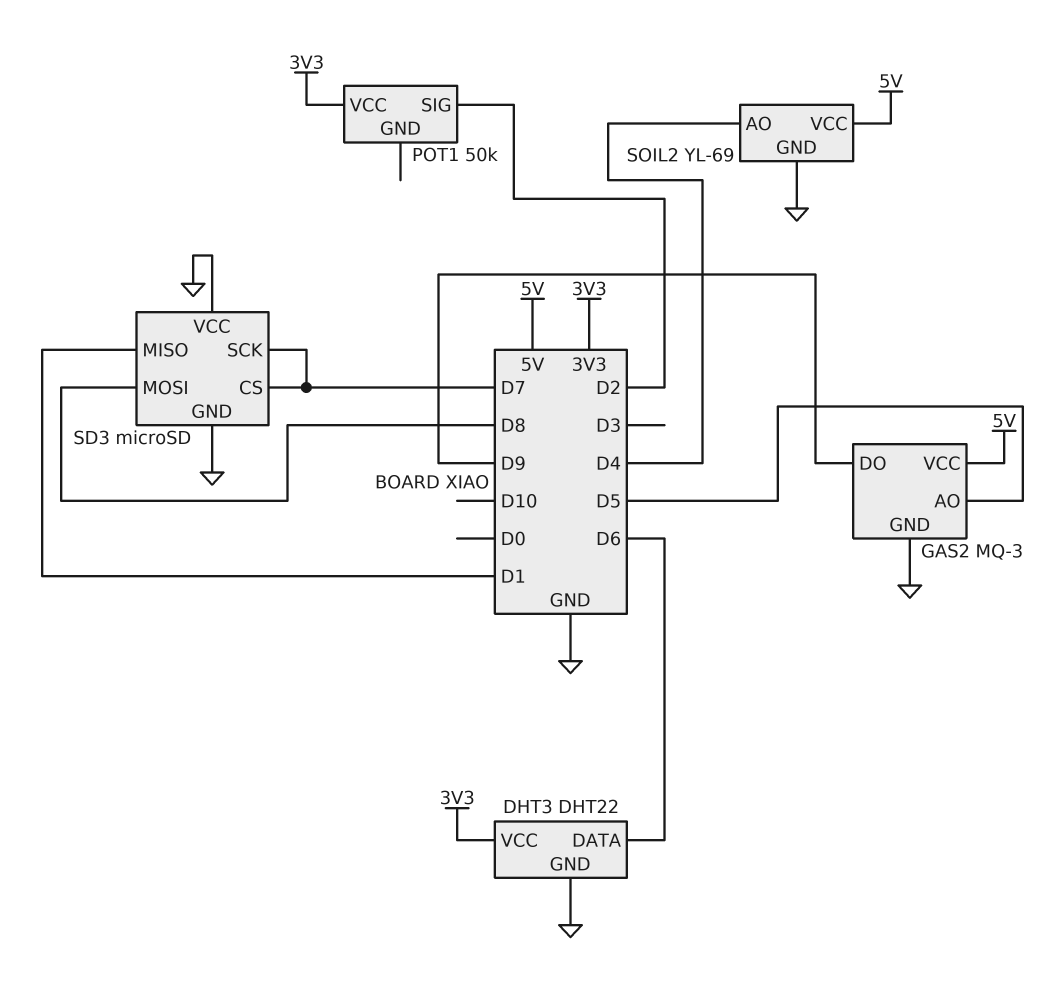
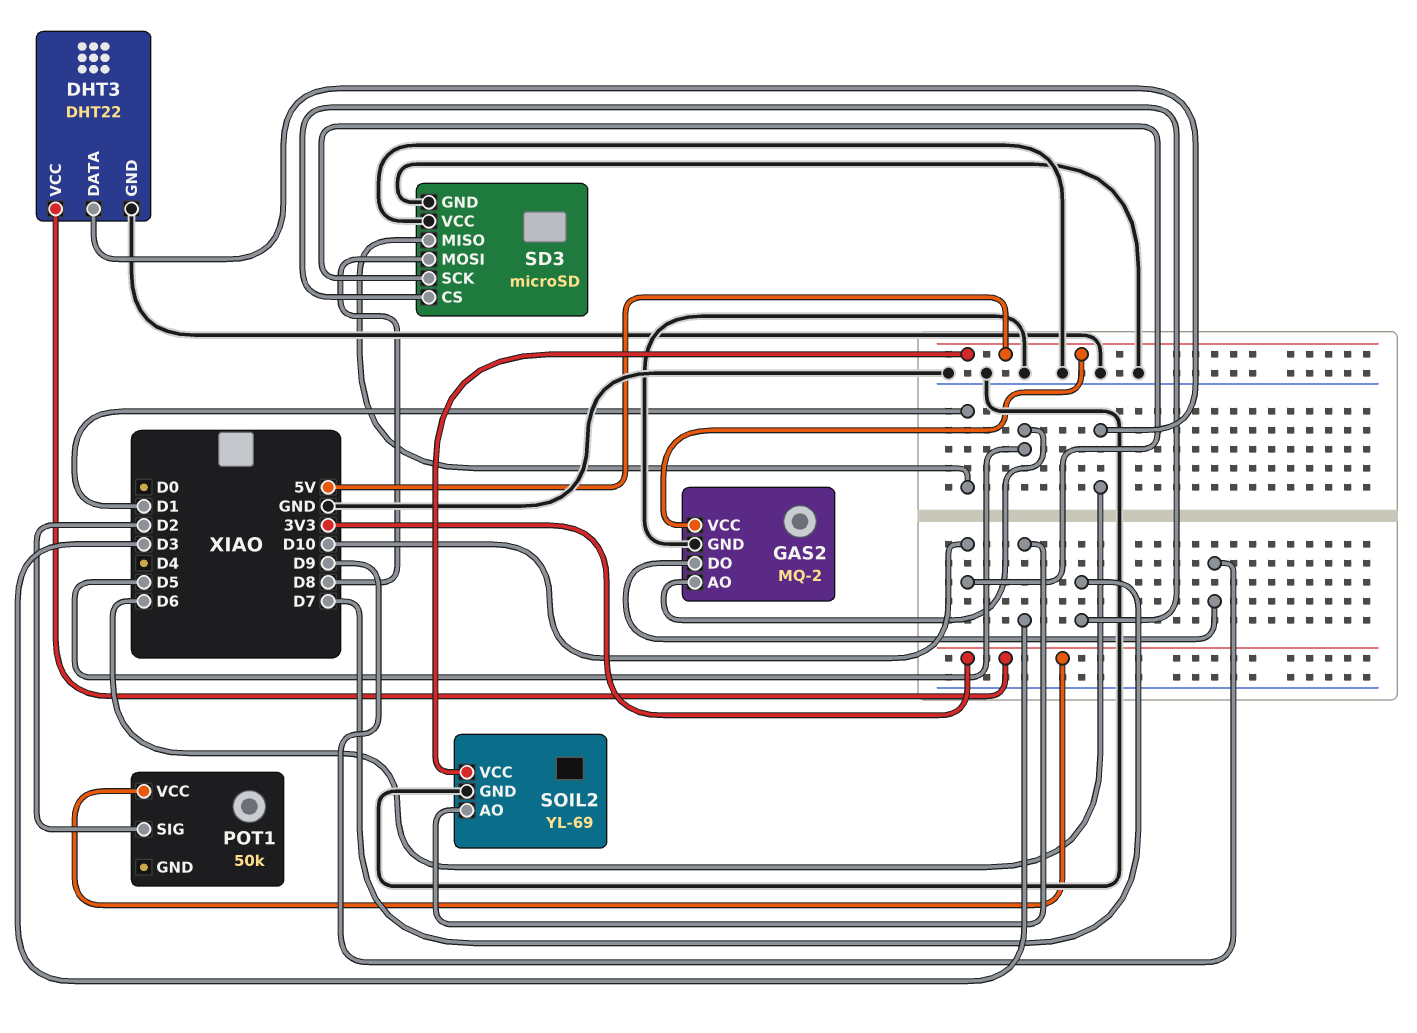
GAS2: MQ-3 -> MQ-2
SD3 pin SCK: D7 -> D10
SOIL2 pin AO: D4 -> D3

